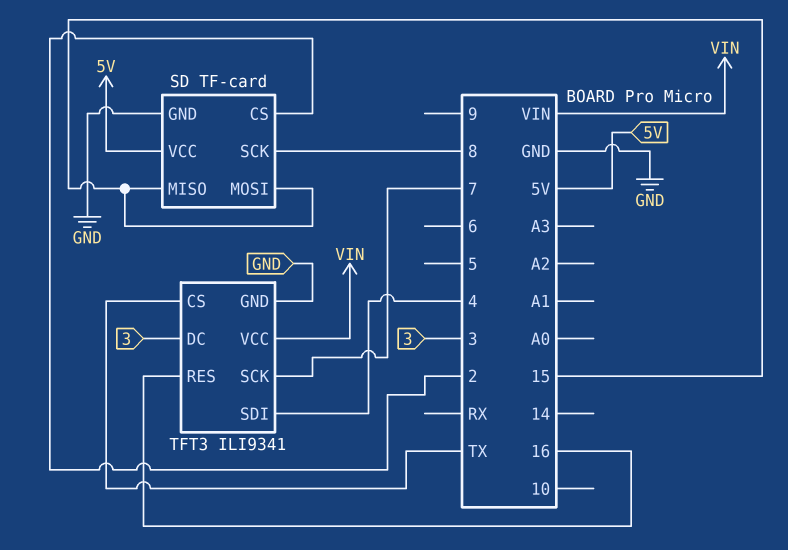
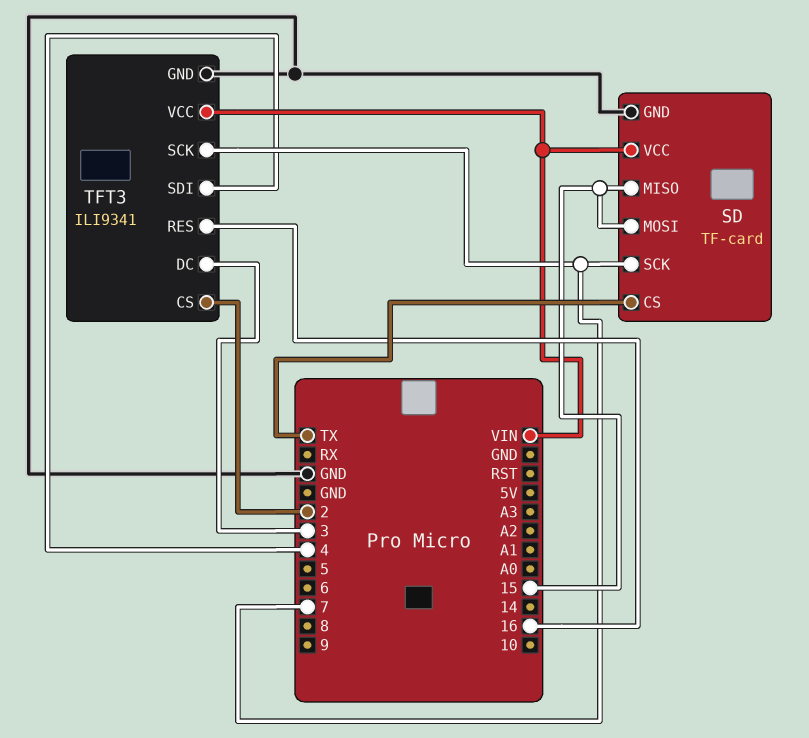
SD pin CS: 2 -> TX
SD pin SCK: 8 -> 7
SD pin VCC: 5V -> VIN
TFT3 pin CS: TX -> 2

